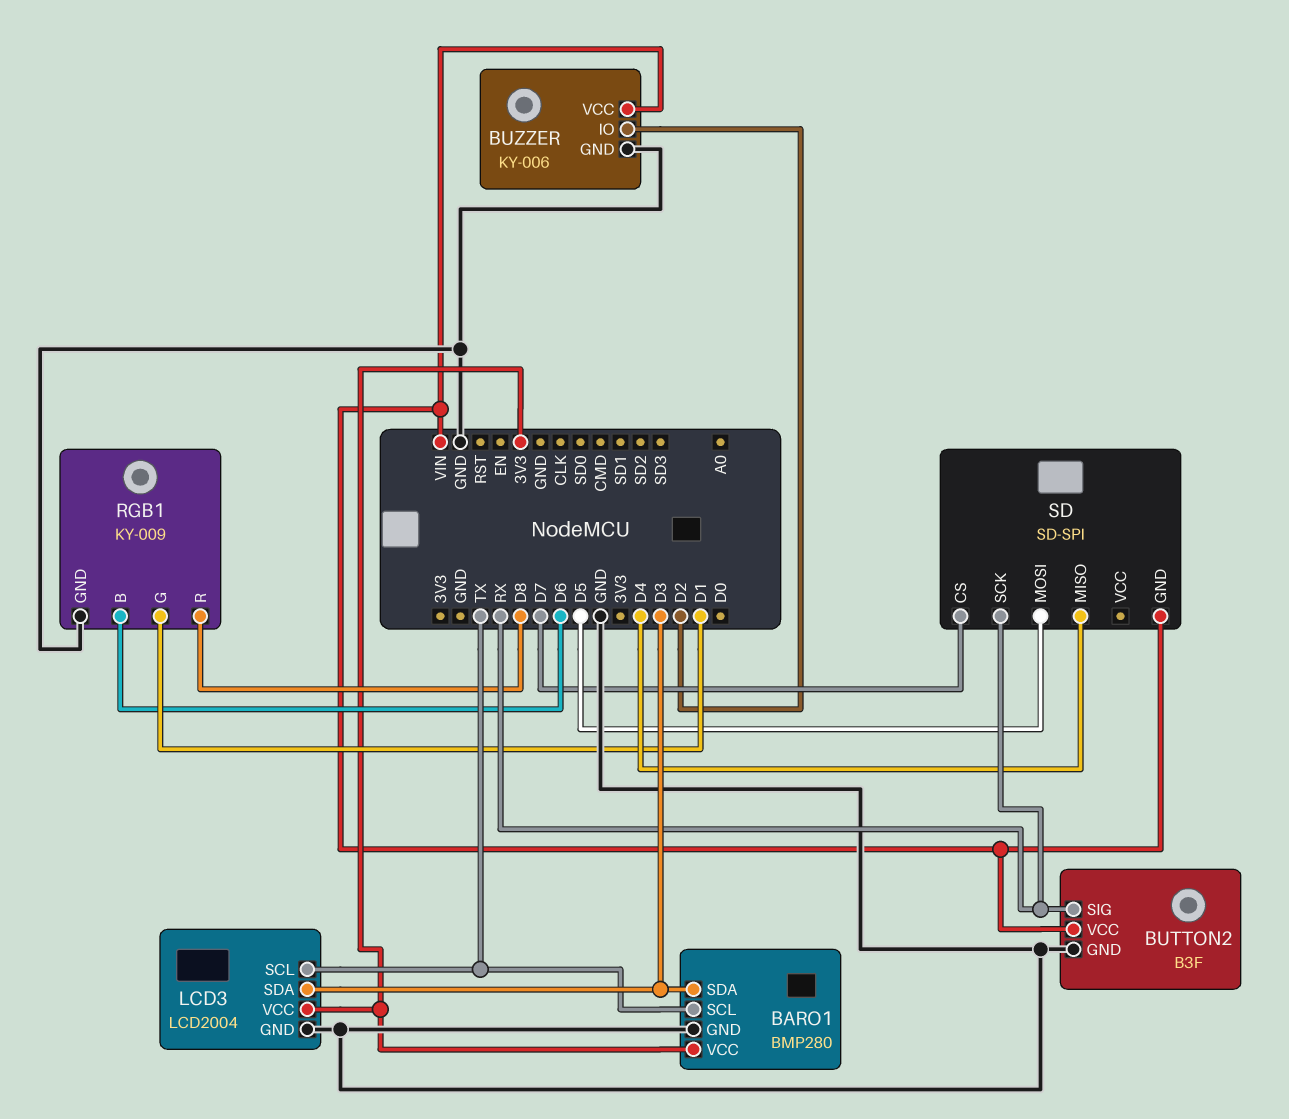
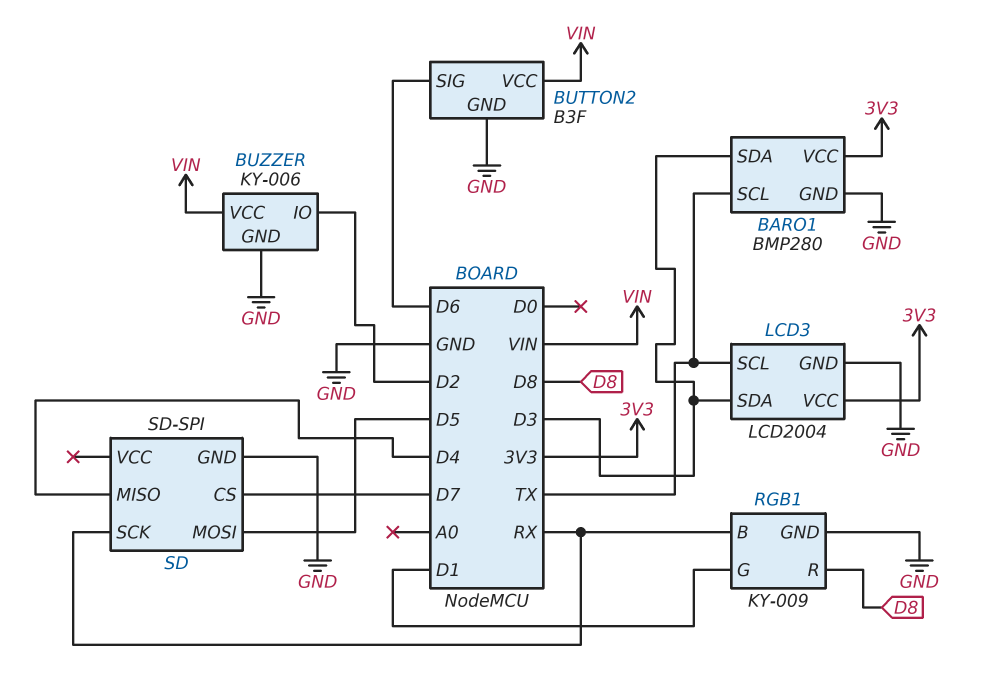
BUTTON2 pin SIG: RX -> D6
RGB1 pin B: D6 -> RX
SD pin GND: VIN -> GND

